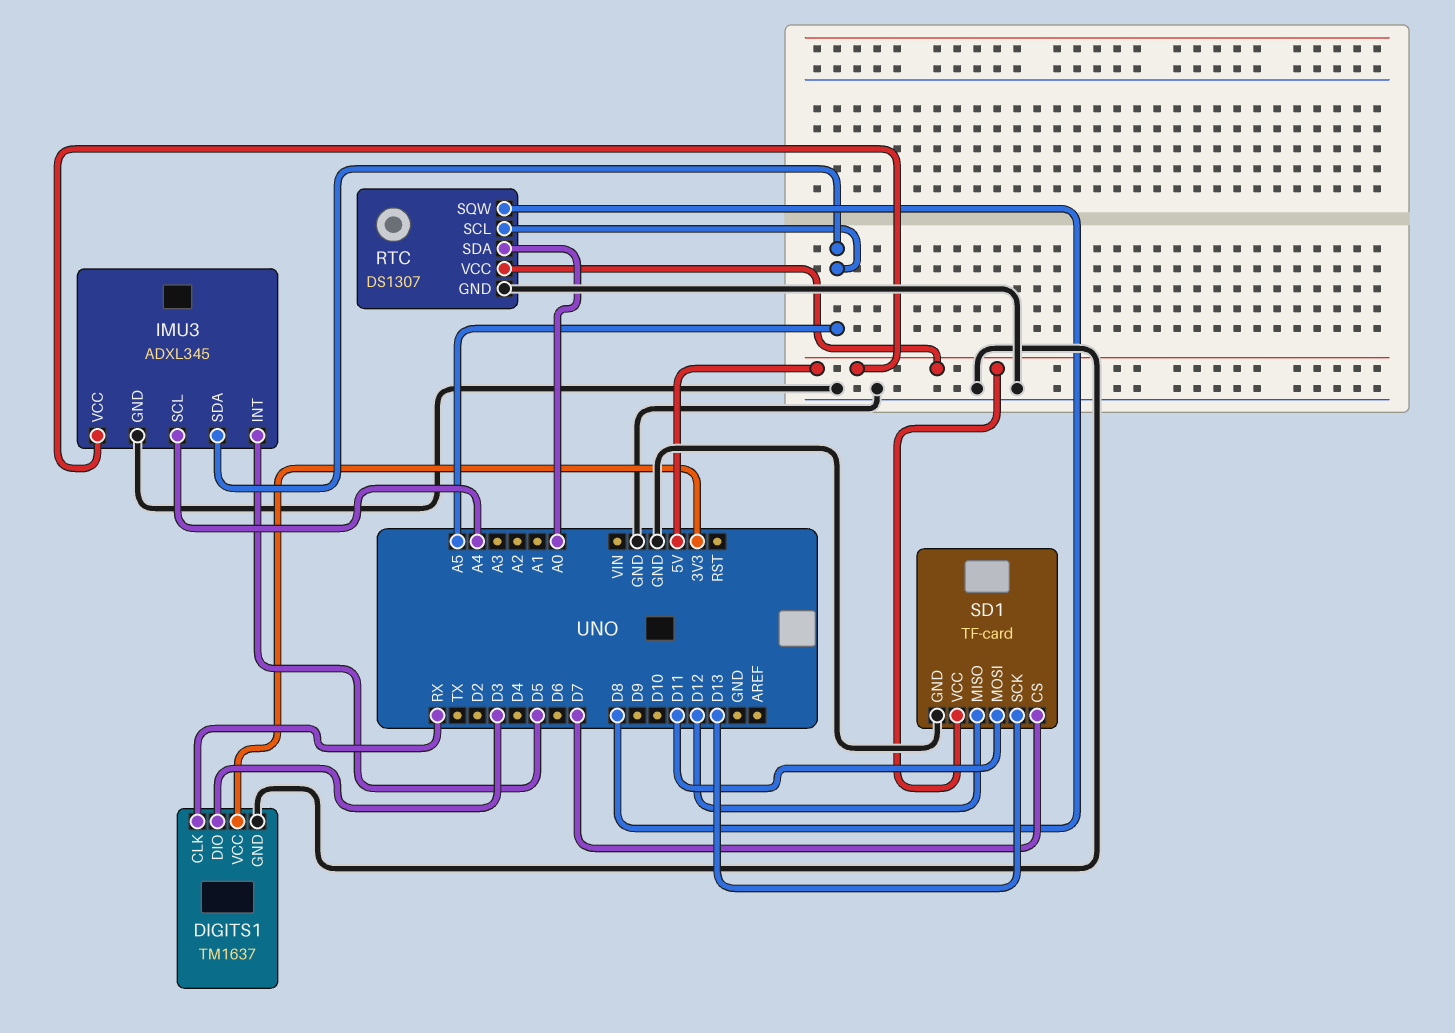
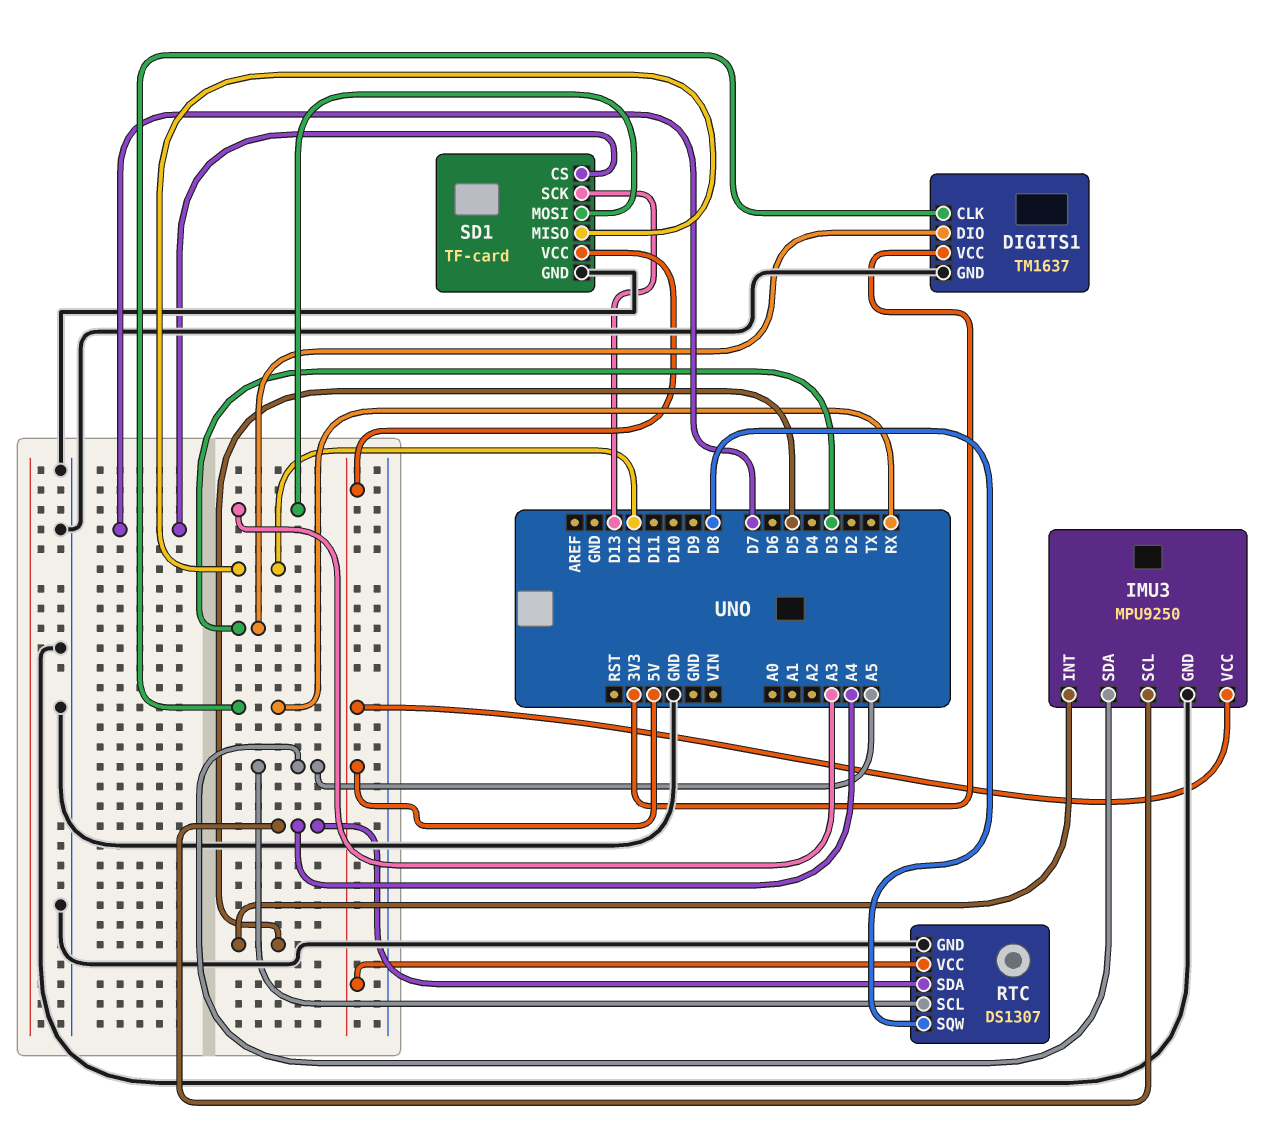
IMU3: ADXL345 -> MPU9250
RTC pin SDA: A0 -> A4
SD1 pin MOSI: D11 -> A3

